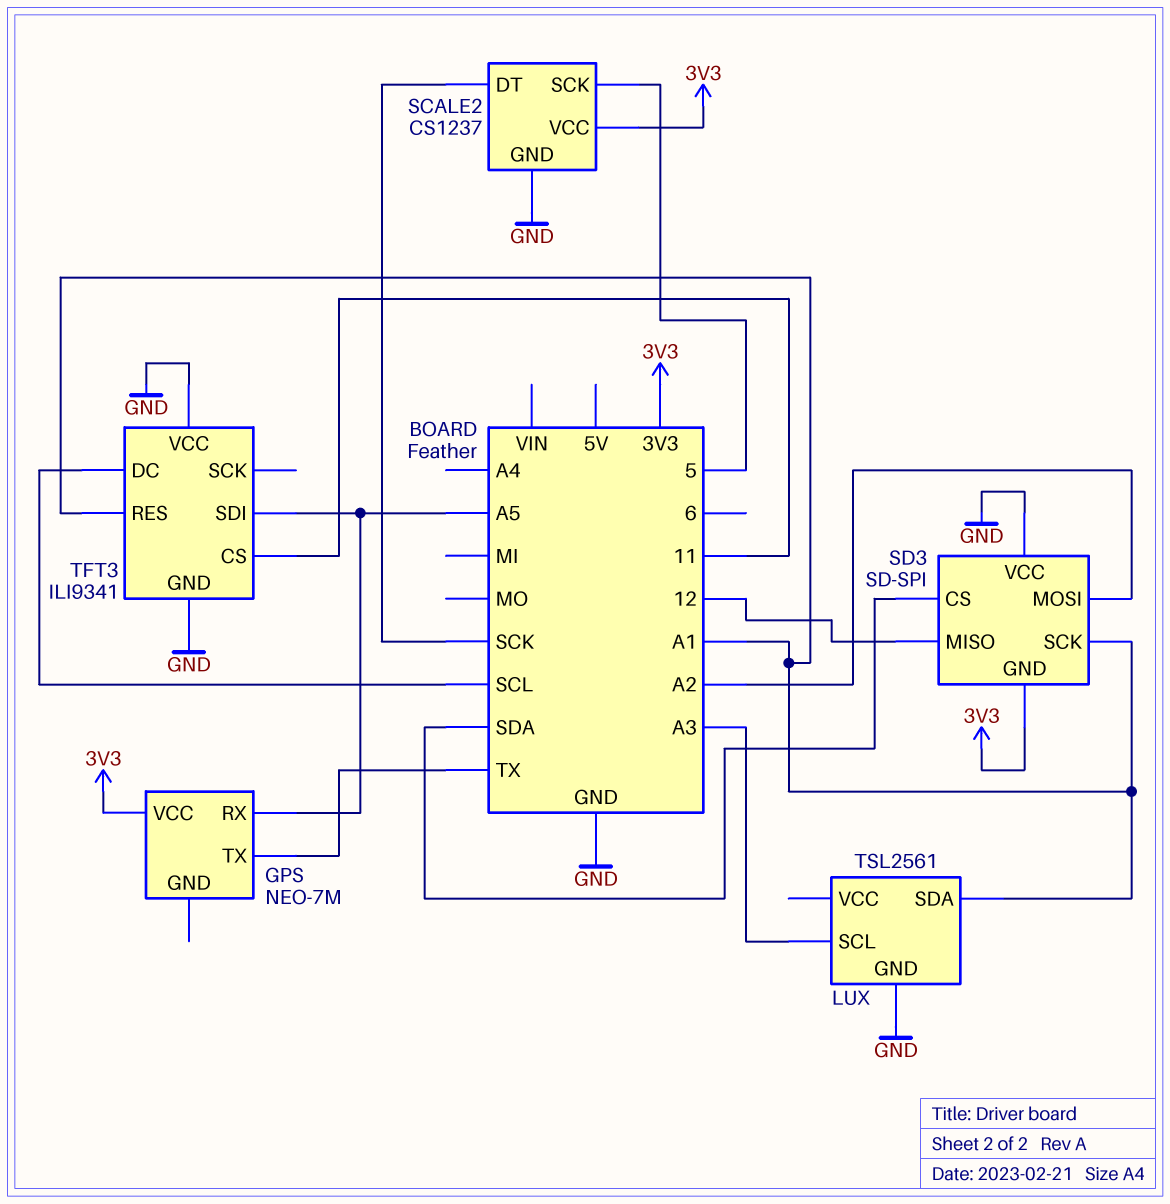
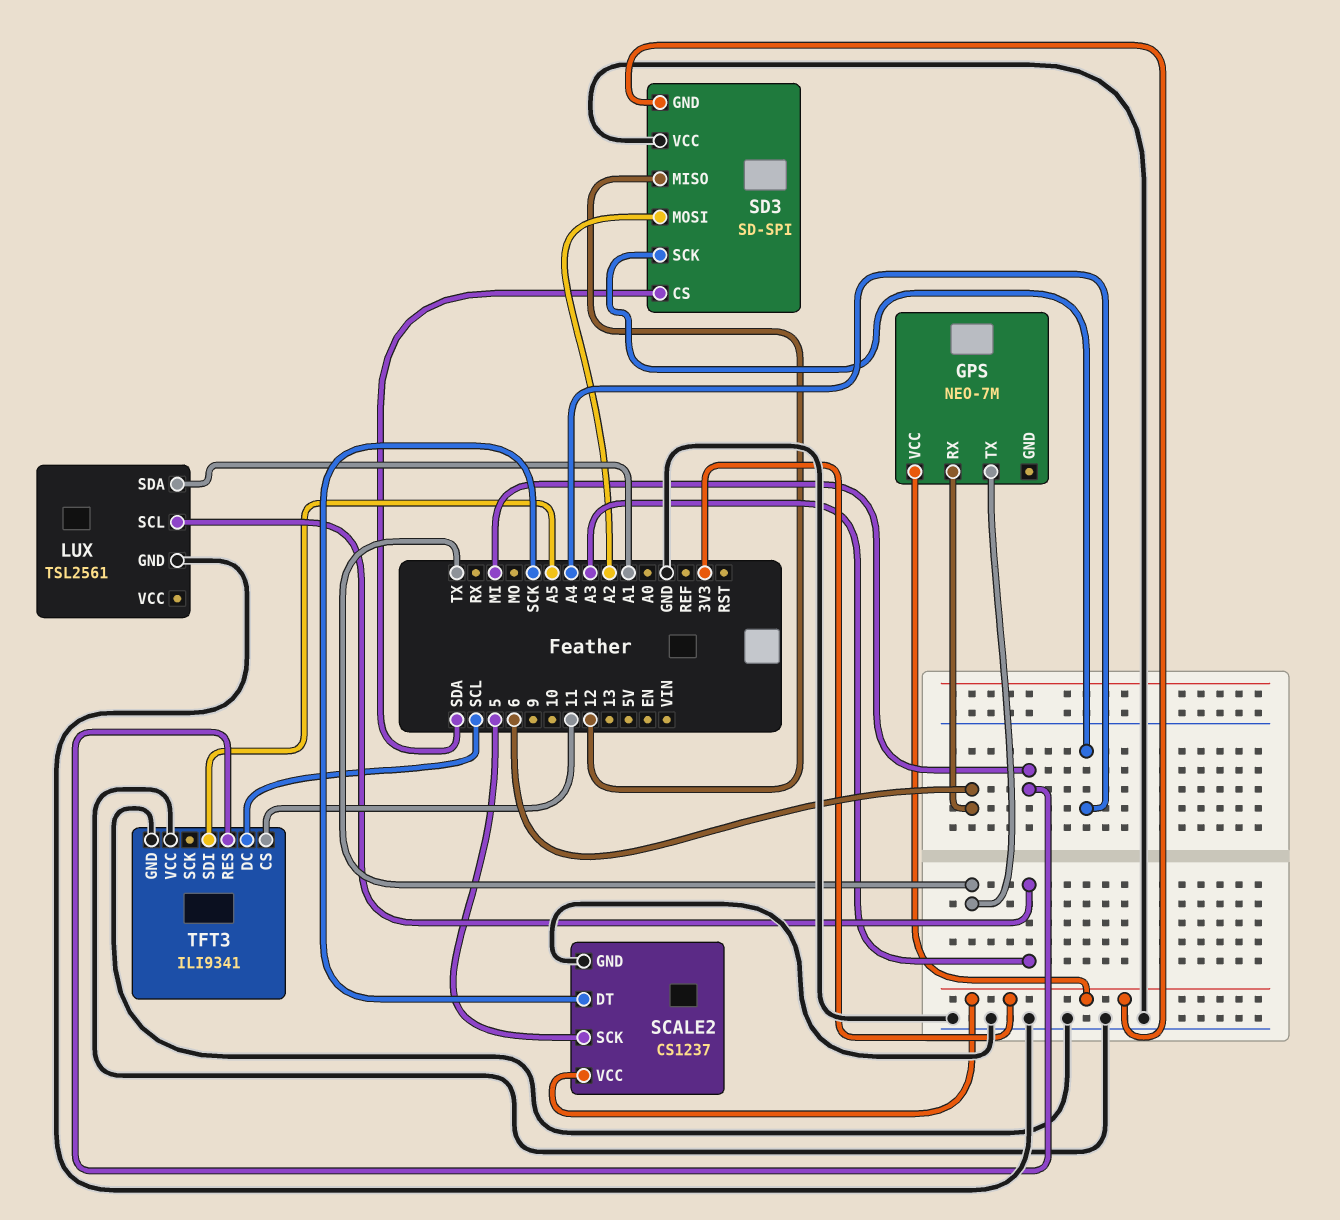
GPS pin RX: A5 -> 6
SD3 pin SCK: A1 -> A4
TFT3 pin RES: A1 -> MI

